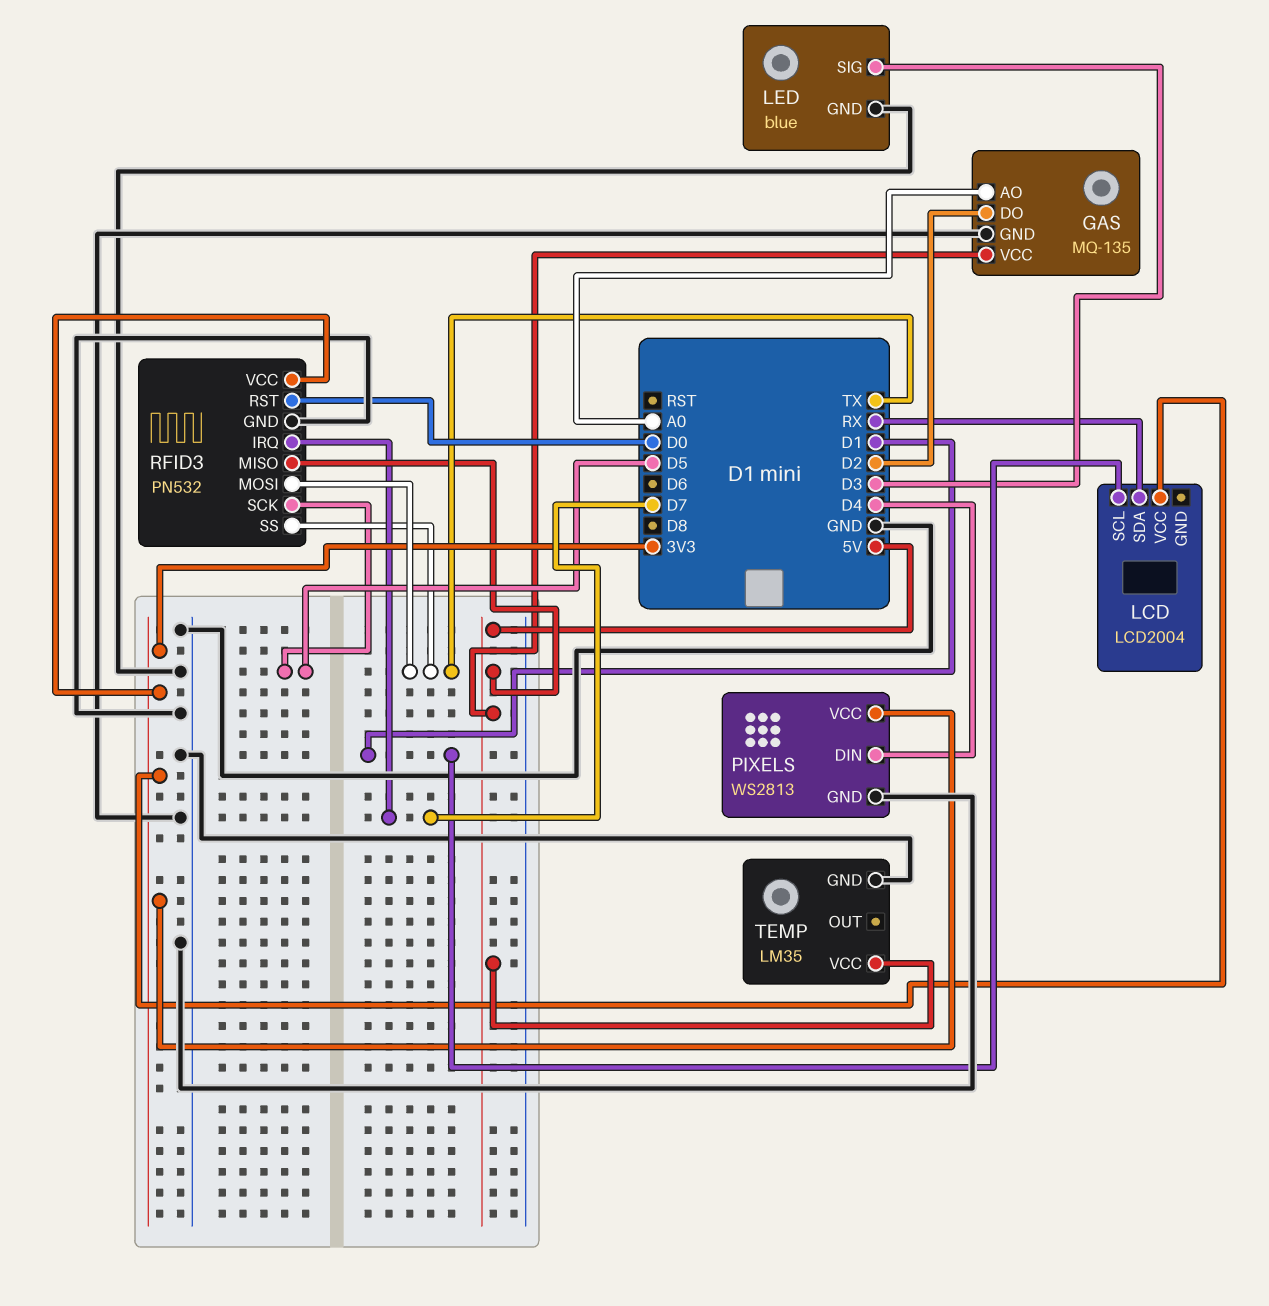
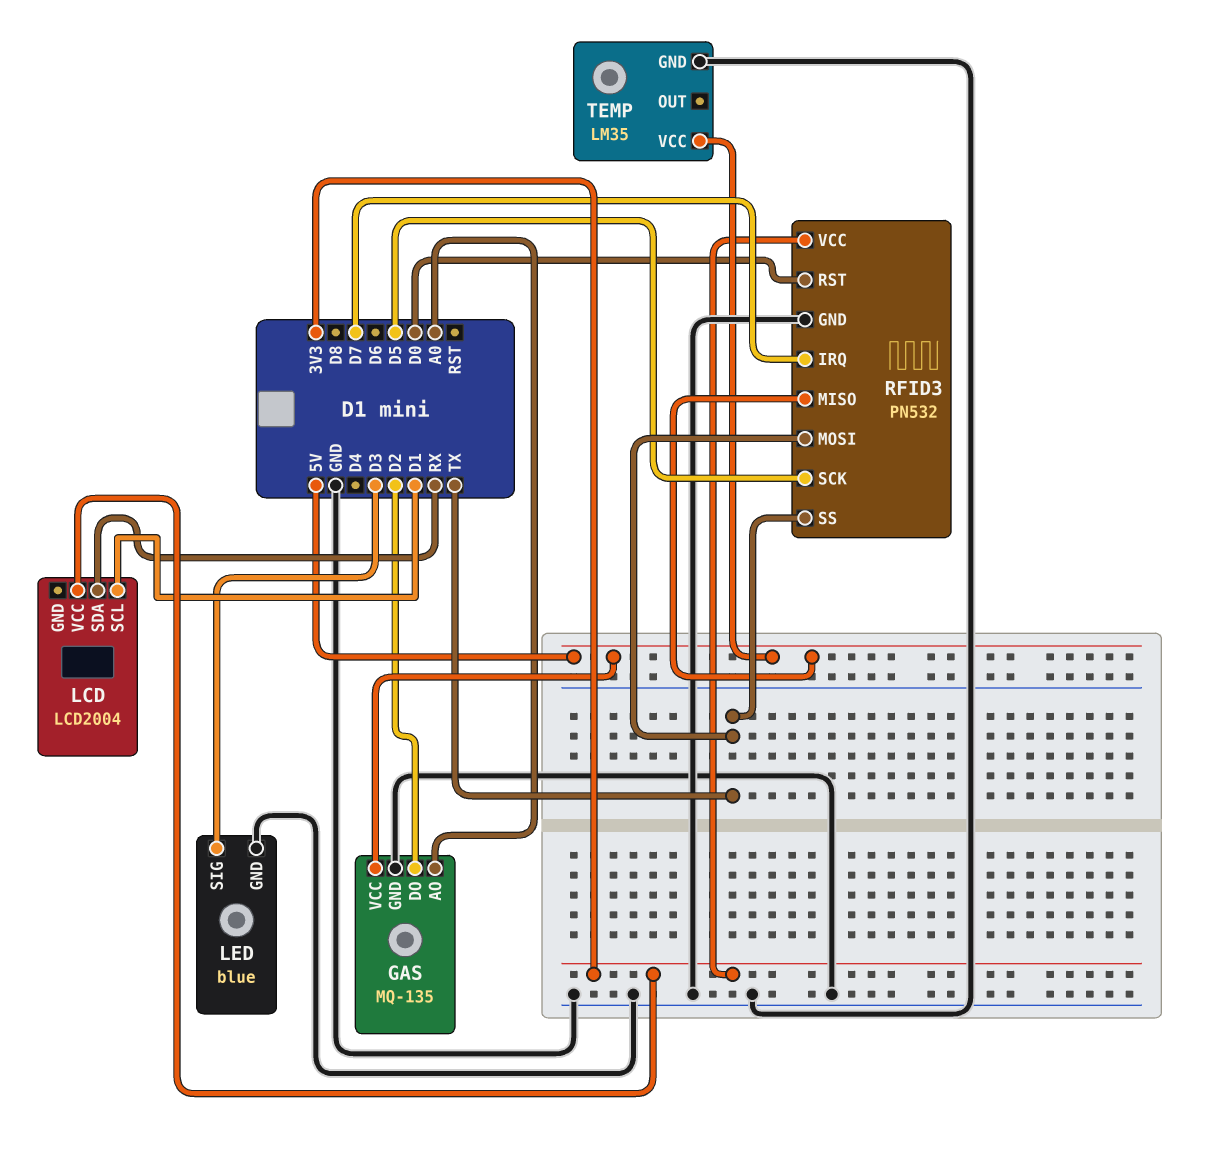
PIXELS: WS2813 -> none
PIXELS pin DIN: D4 -> none
PIXELS pin GND: GND -> none
PIXELS pin VCC: 3V3 -> none

